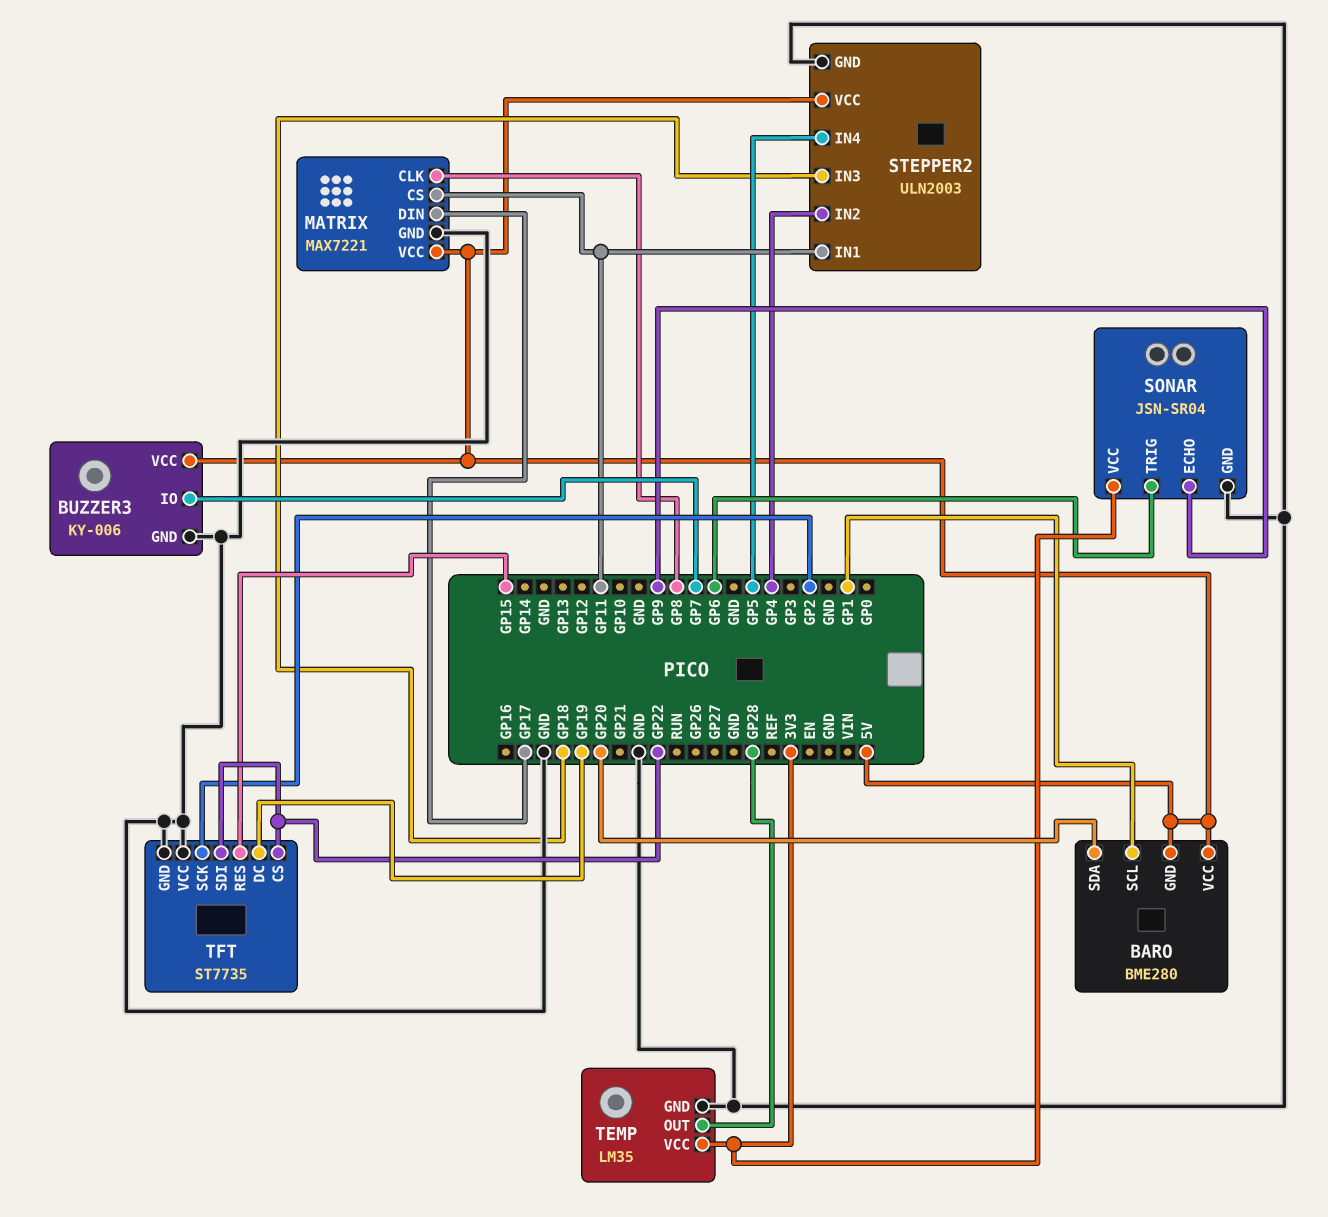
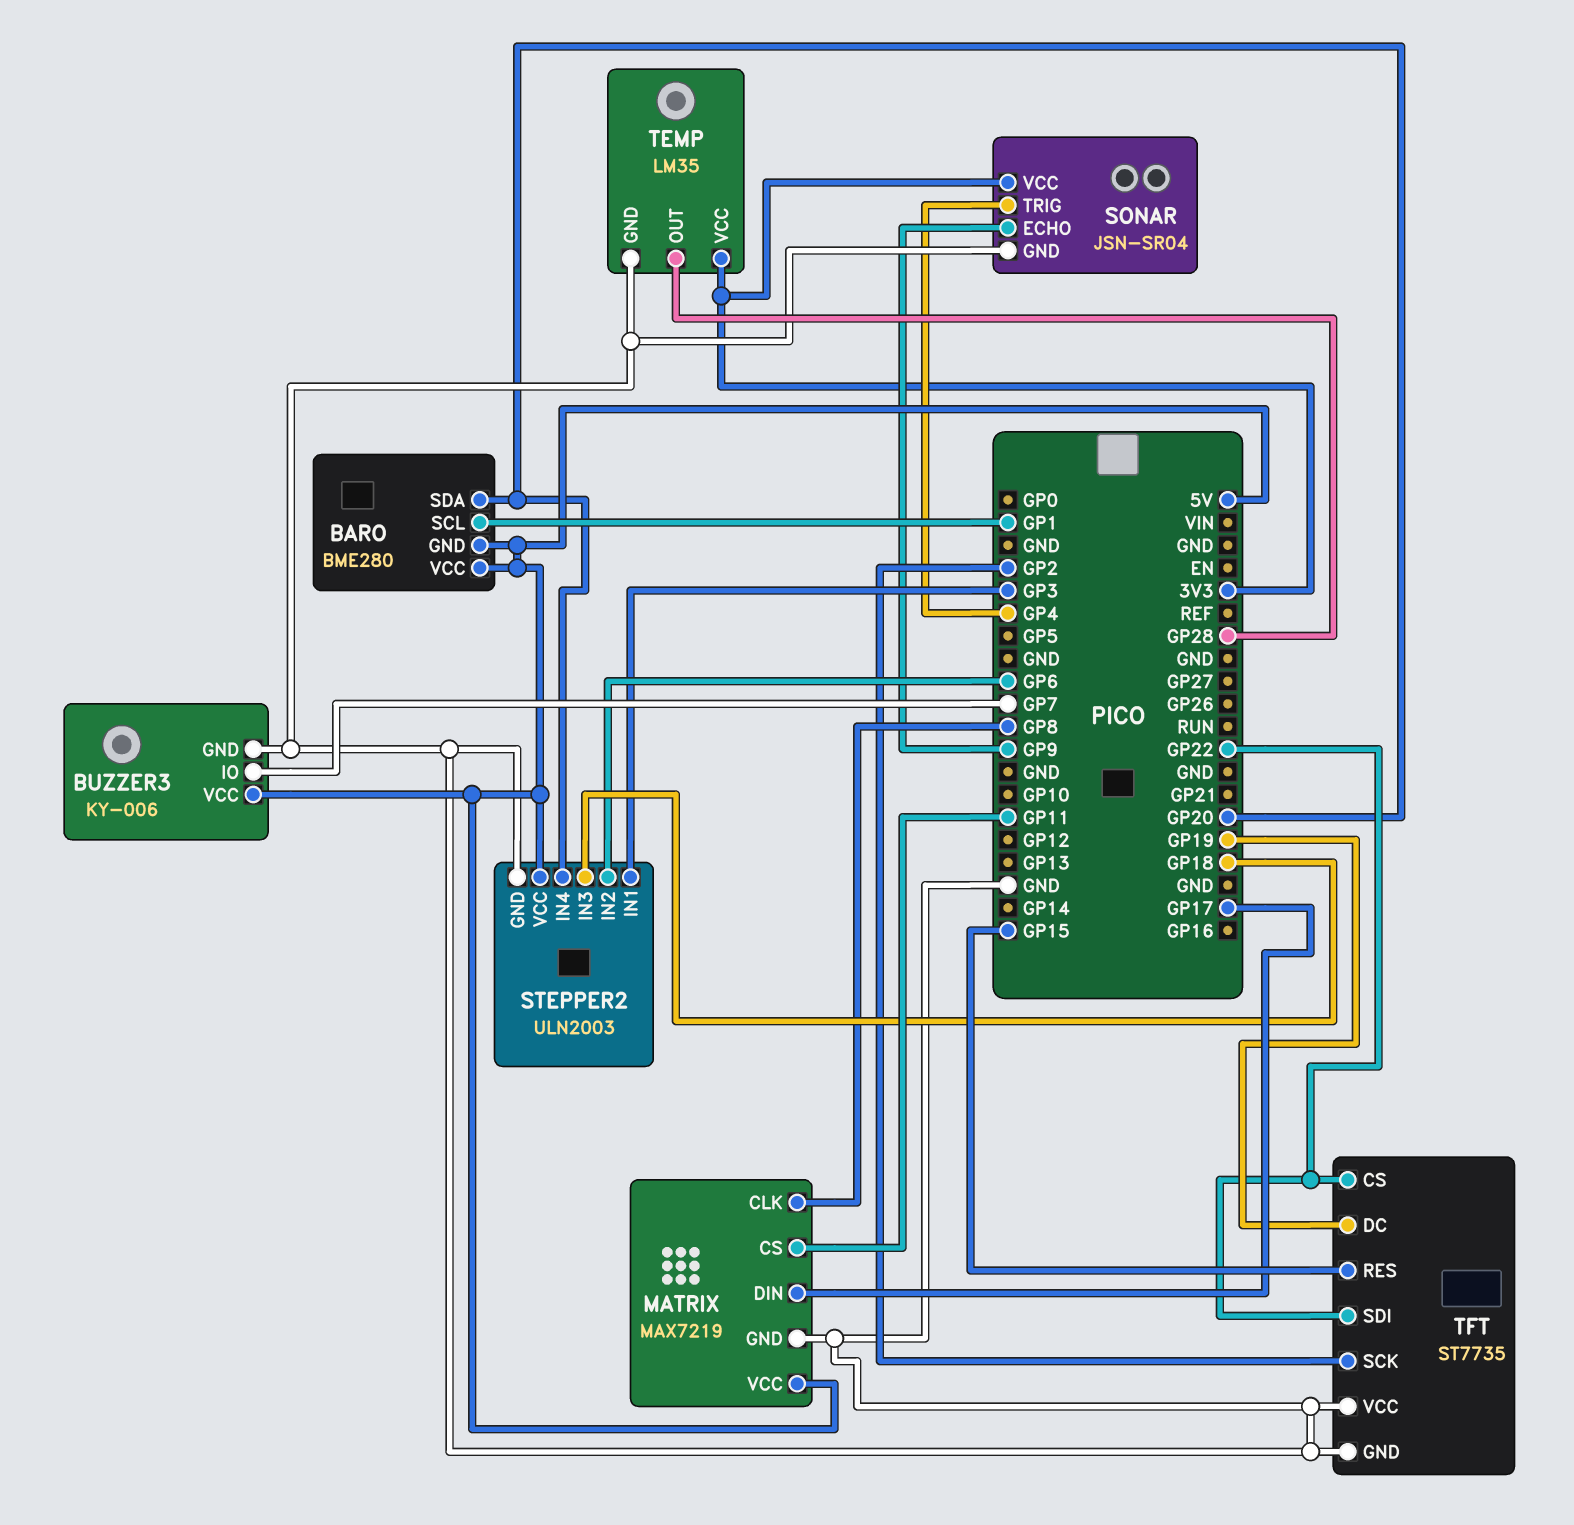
MATRIX: MAX7221 -> MAX7219
SONAR pin TRIG: GP6 -> GP4
STEPPER2 pin IN1: GP11 -> GP3
STEPPER2 pin IN2: GP4 -> GP6
STEPPER2 pin IN4: GP5 -> GP20

